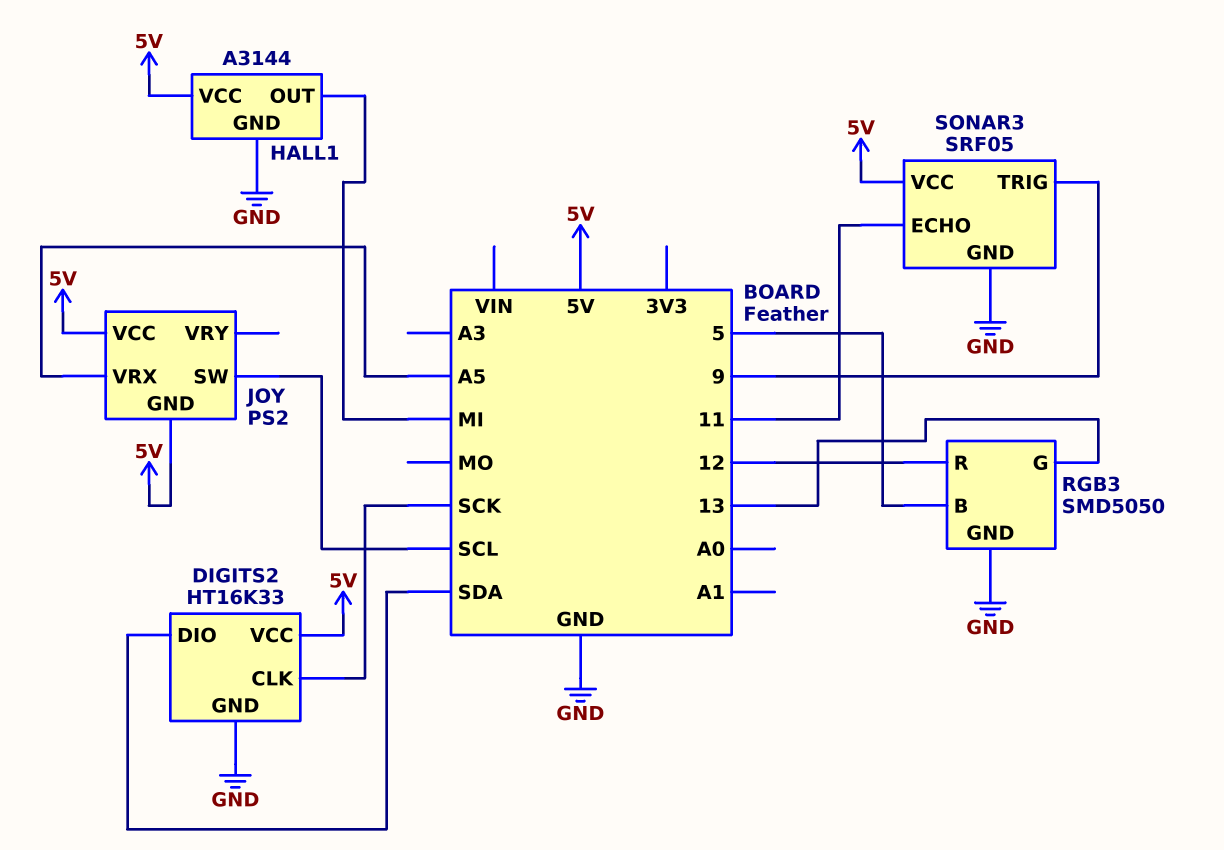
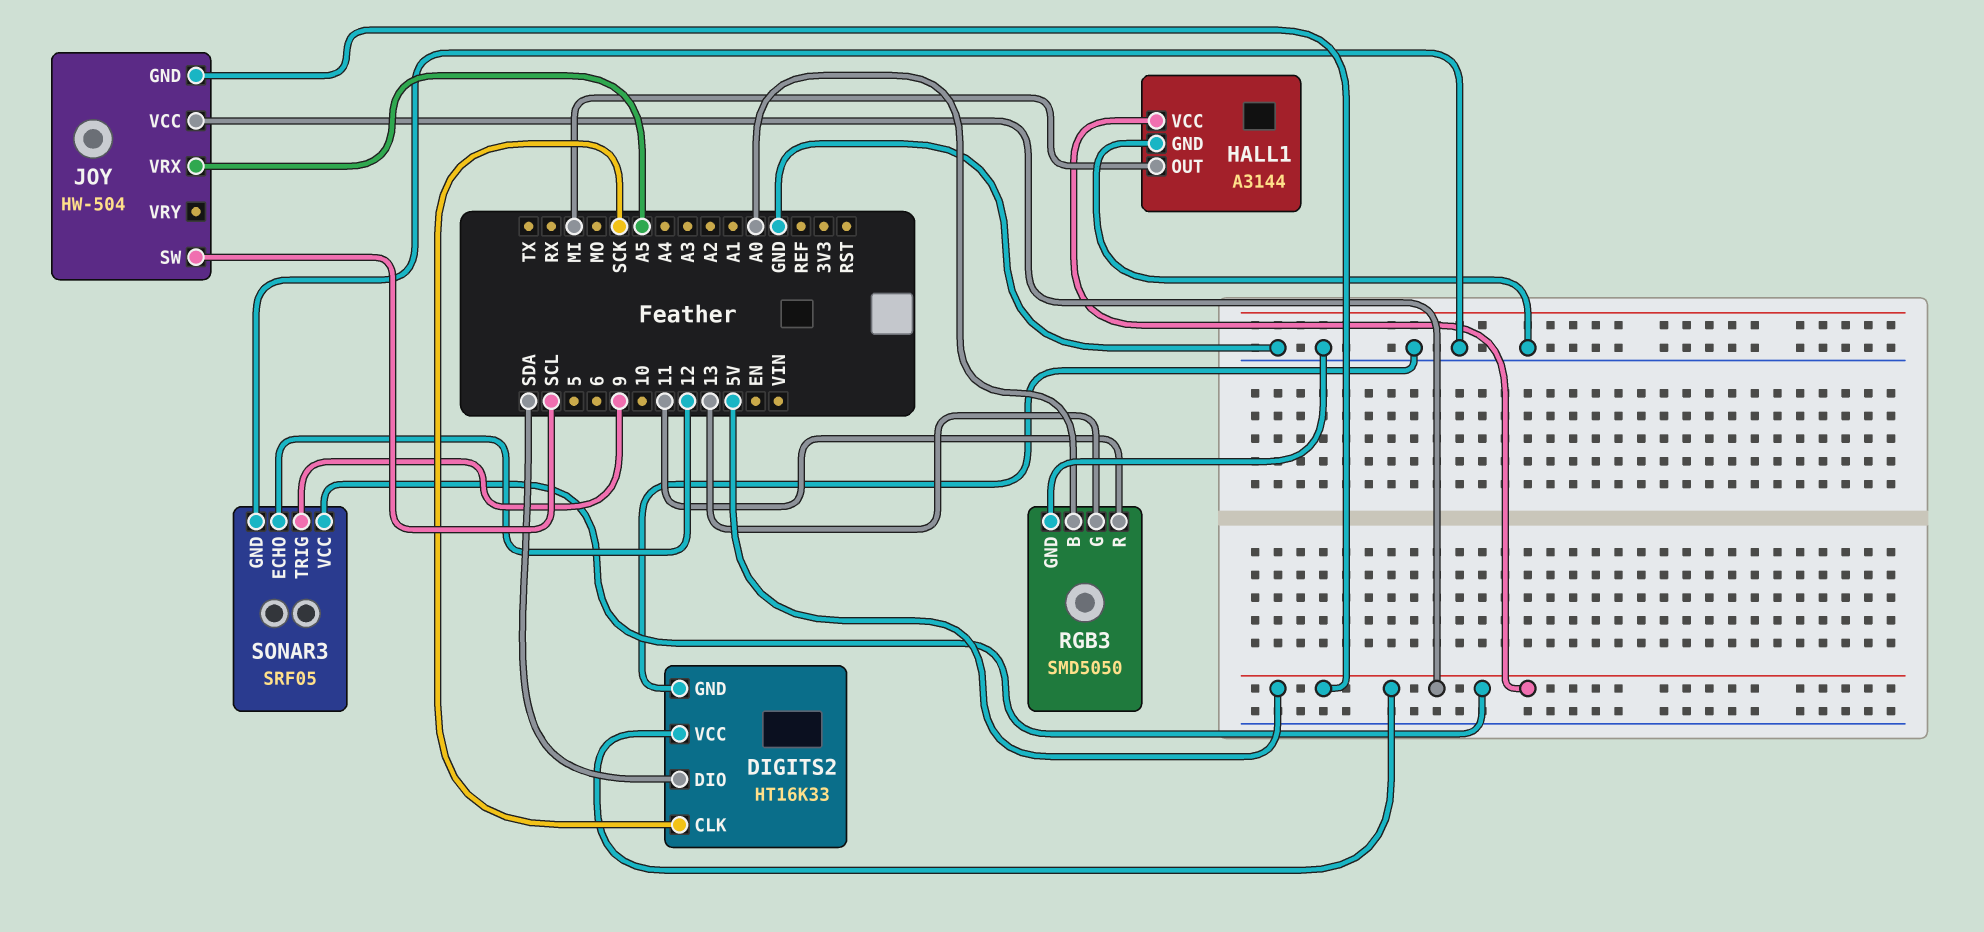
JOY: PS2 -> HW-504
RGB3 pin B: 5 -> A0
RGB3 pin R: 12 -> 11
SONAR3 pin ECHO: 11 -> 12

